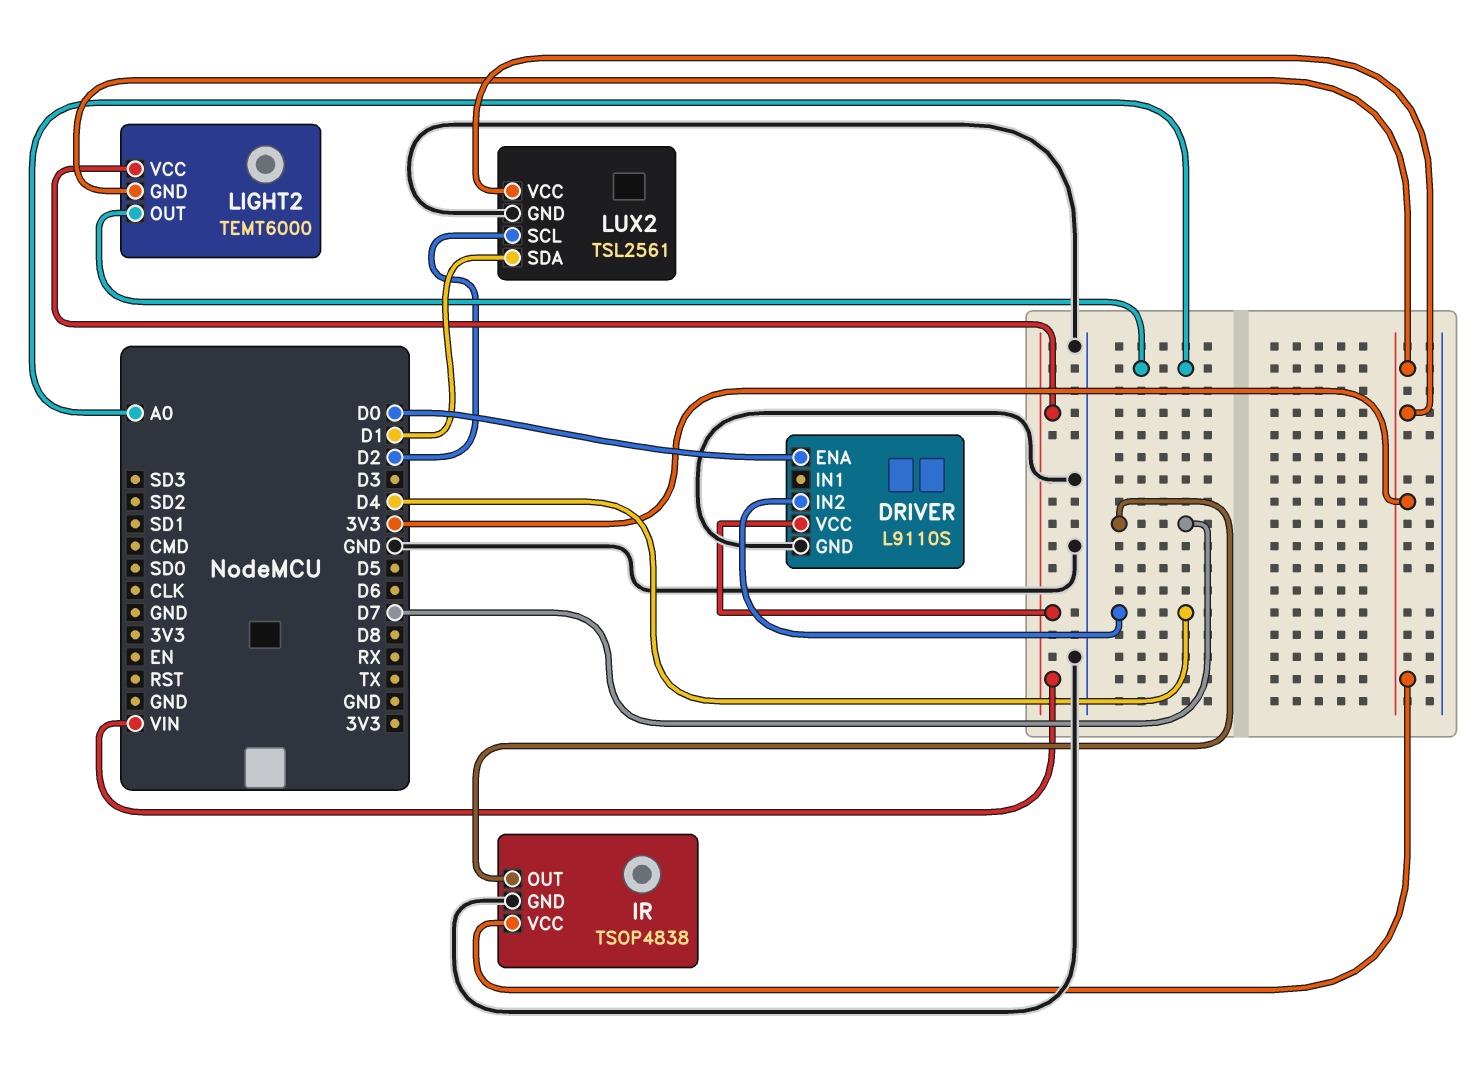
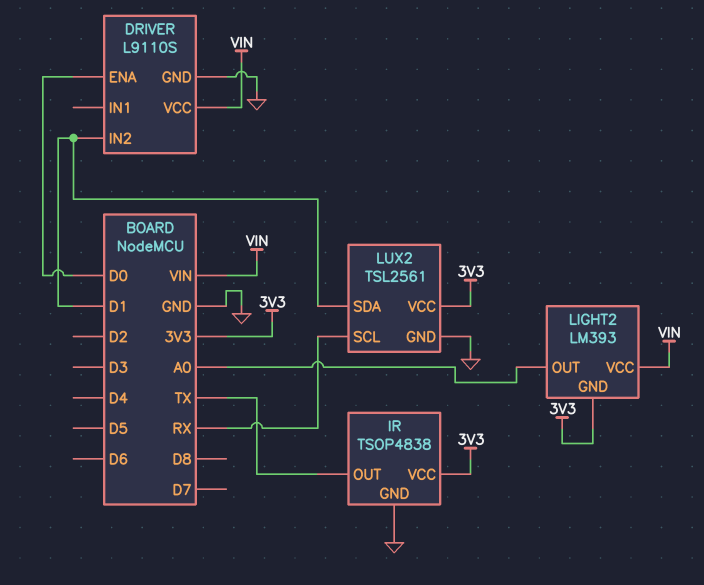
DRIVER pin IN2: D4 -> D1
IR pin OUT: D7 -> TX
LIGHT2: TEMT6000 -> LM393
LUX2 pin SCL: D2 -> RX

